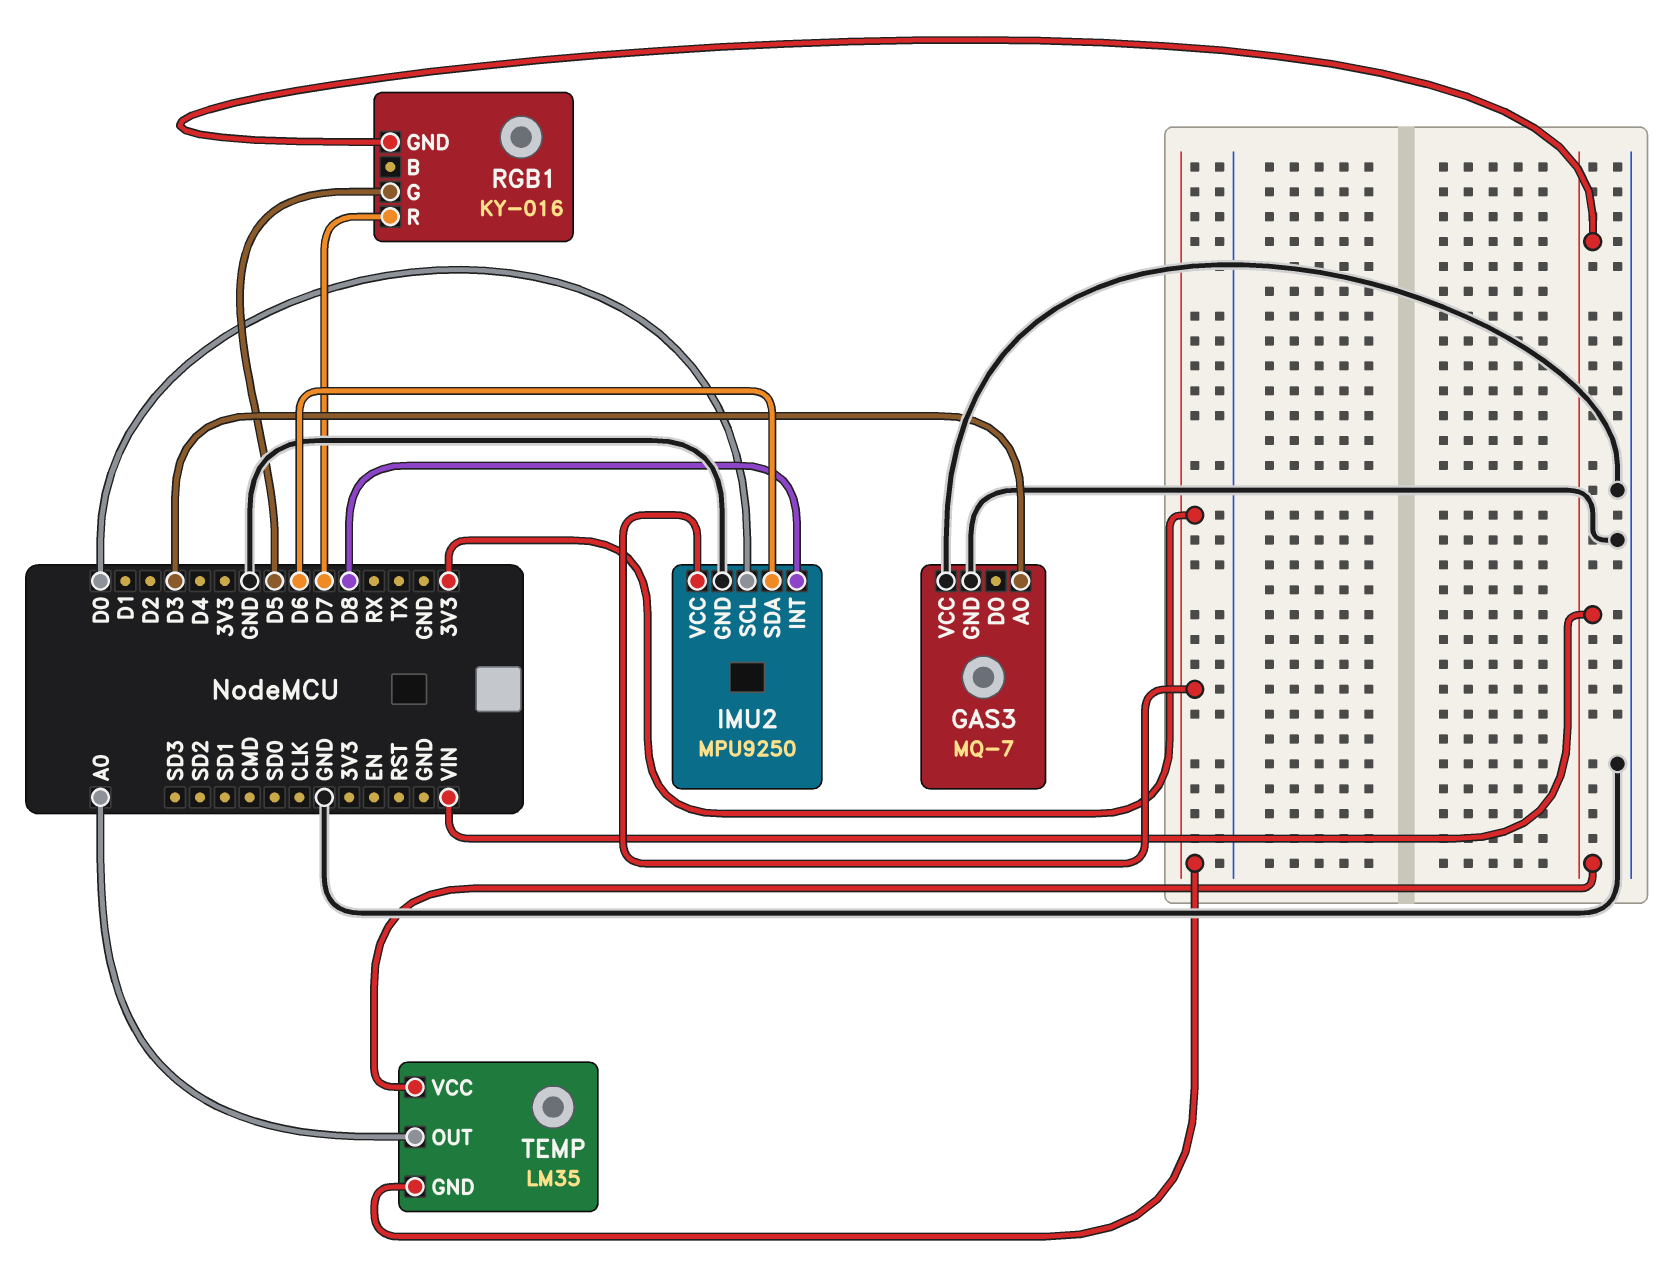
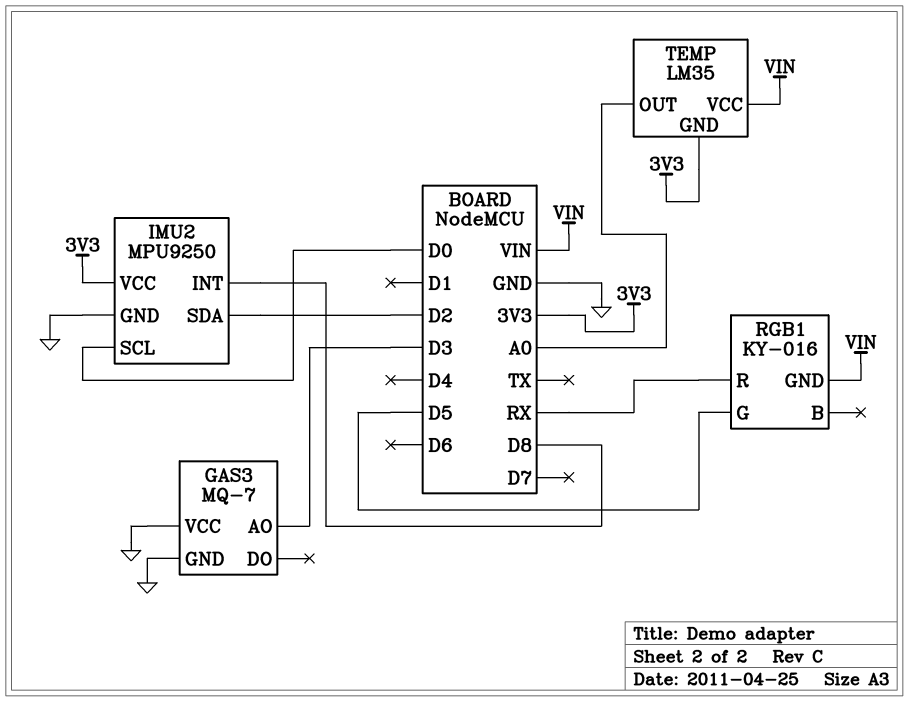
IMU2 pin SDA: D6 -> D2
RGB1 pin R: D7 -> RX

